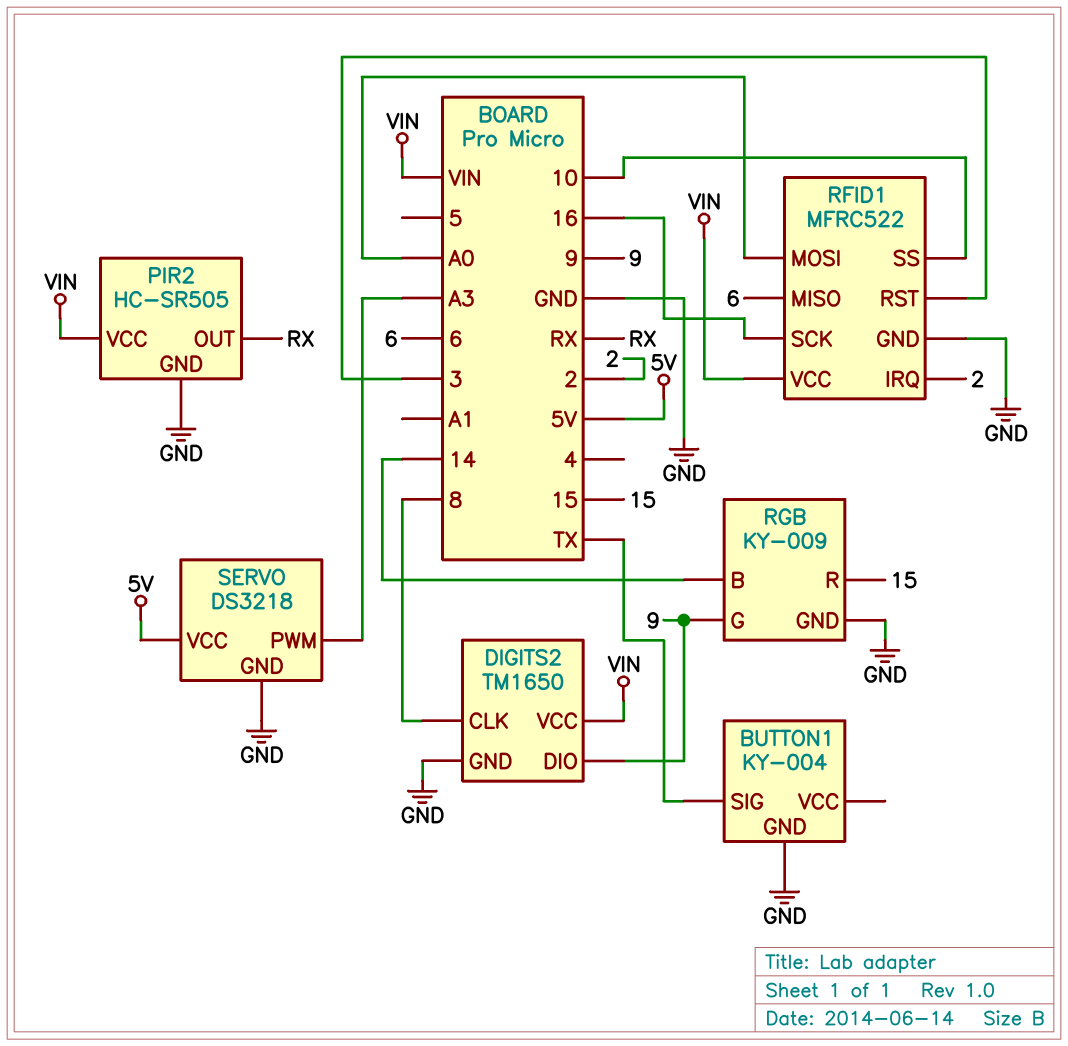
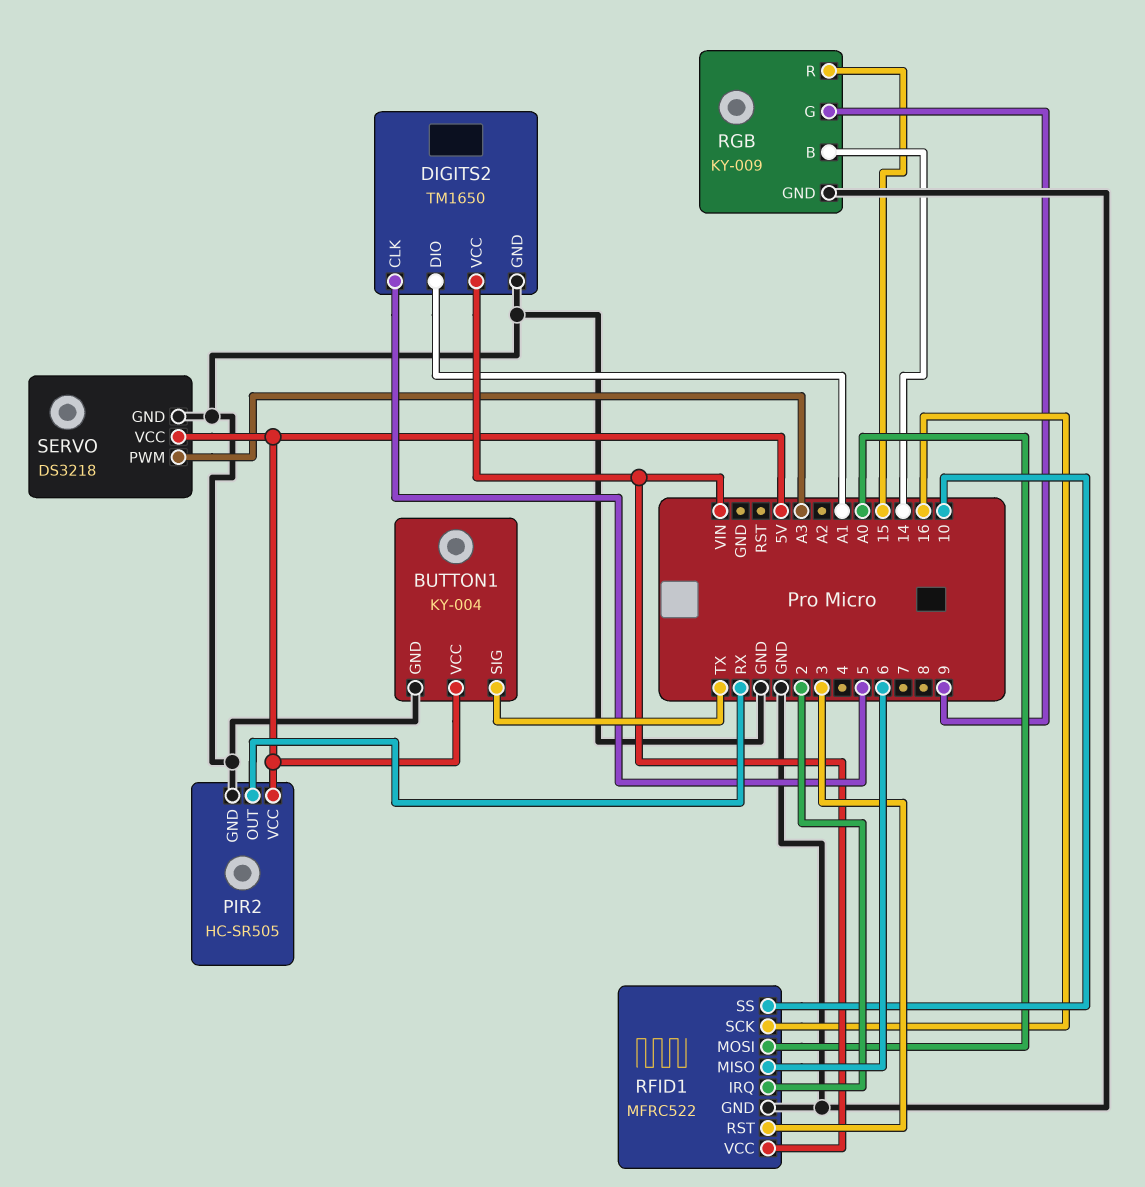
BUTTON1 pin VCC: none -> 5V
DIGITS2 pin CLK: 8 -> 5
DIGITS2 pin DIO: 9 -> A1
PIR2 pin VCC: VIN -> 5V

